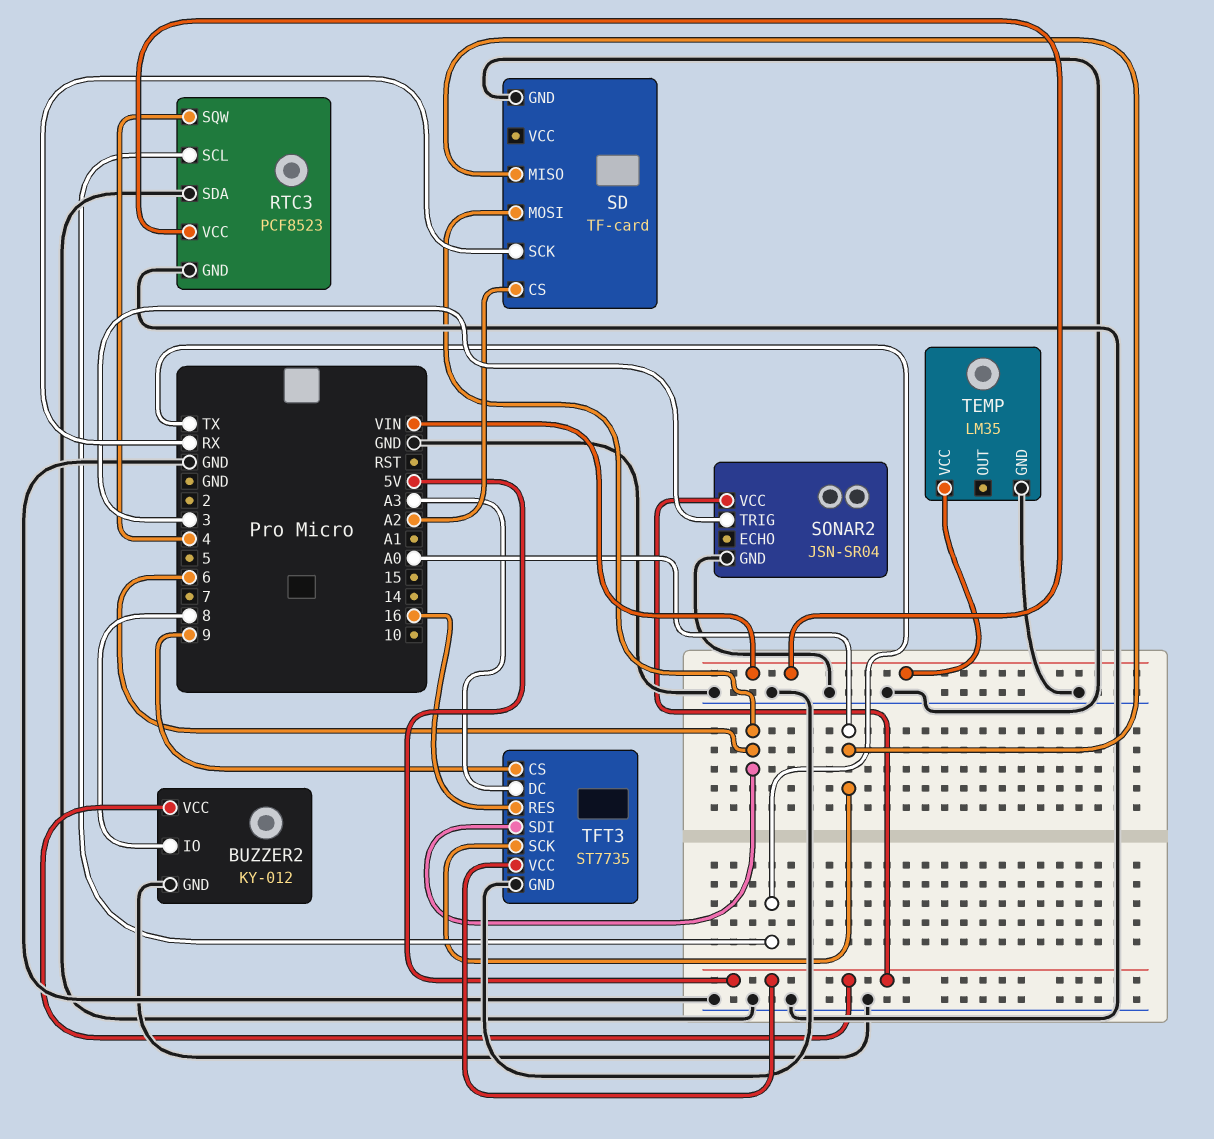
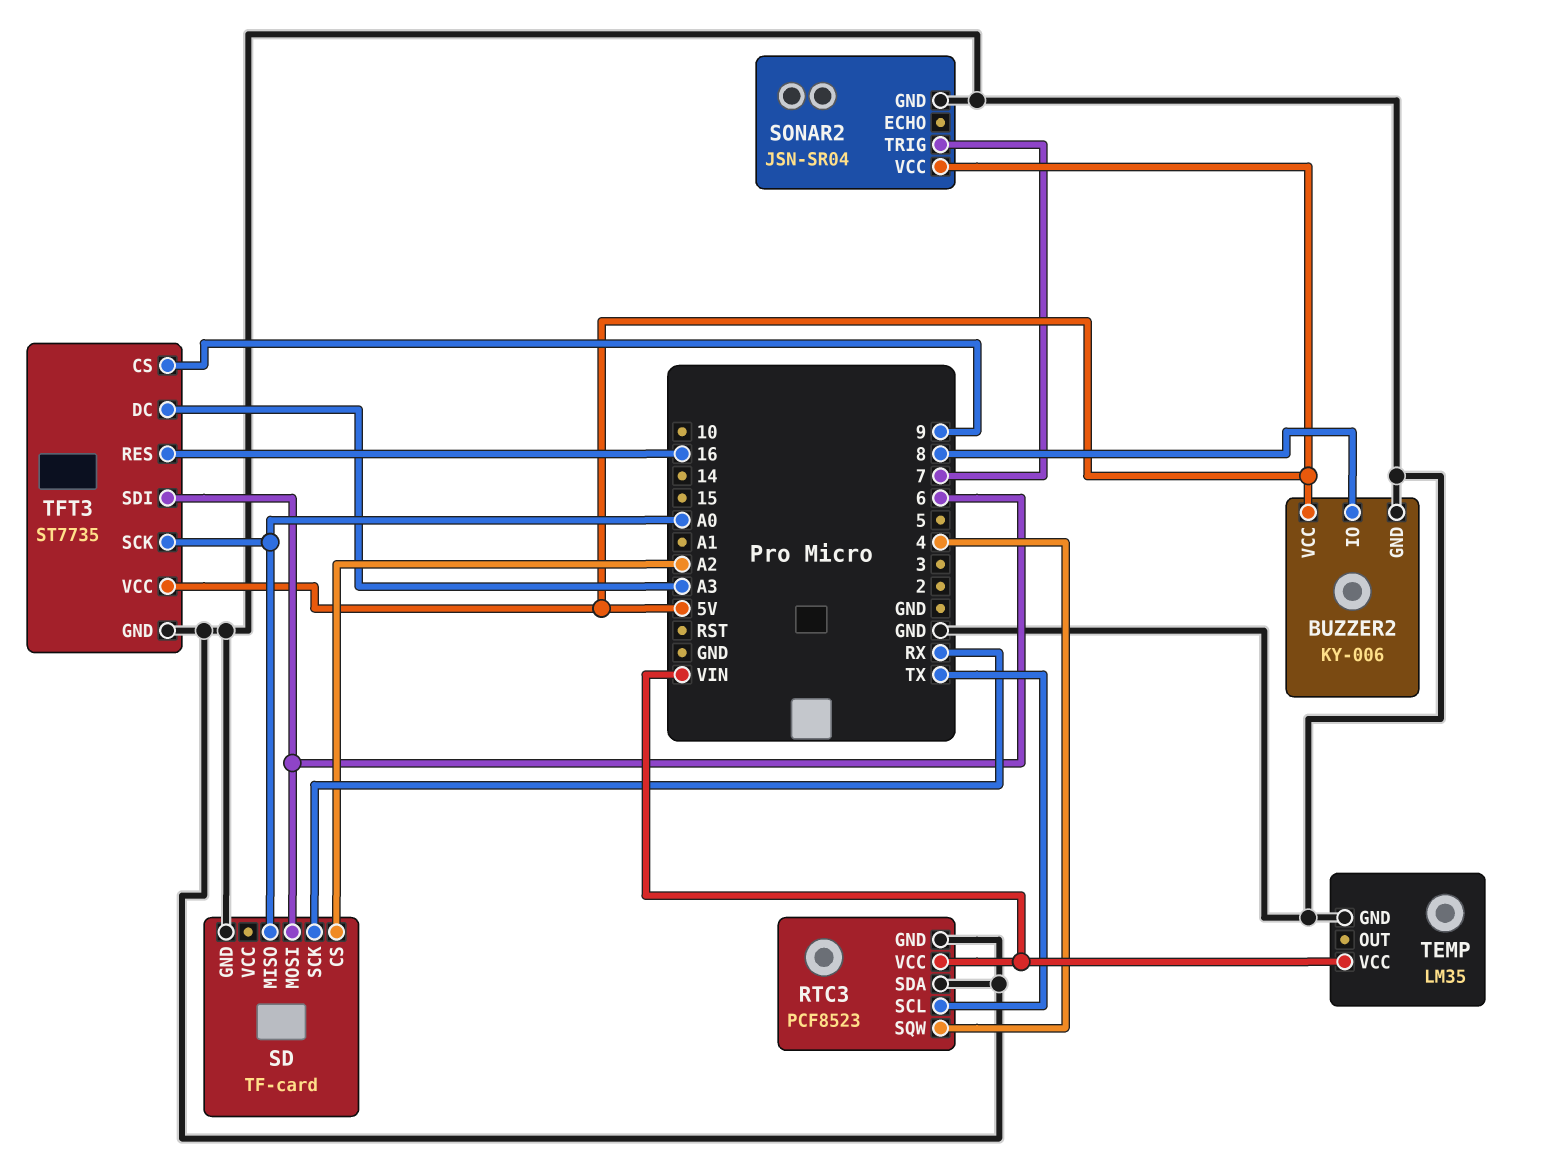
BUZZER2: KY-012 -> KY-006
SONAR2 pin TRIG: 3 -> 7

